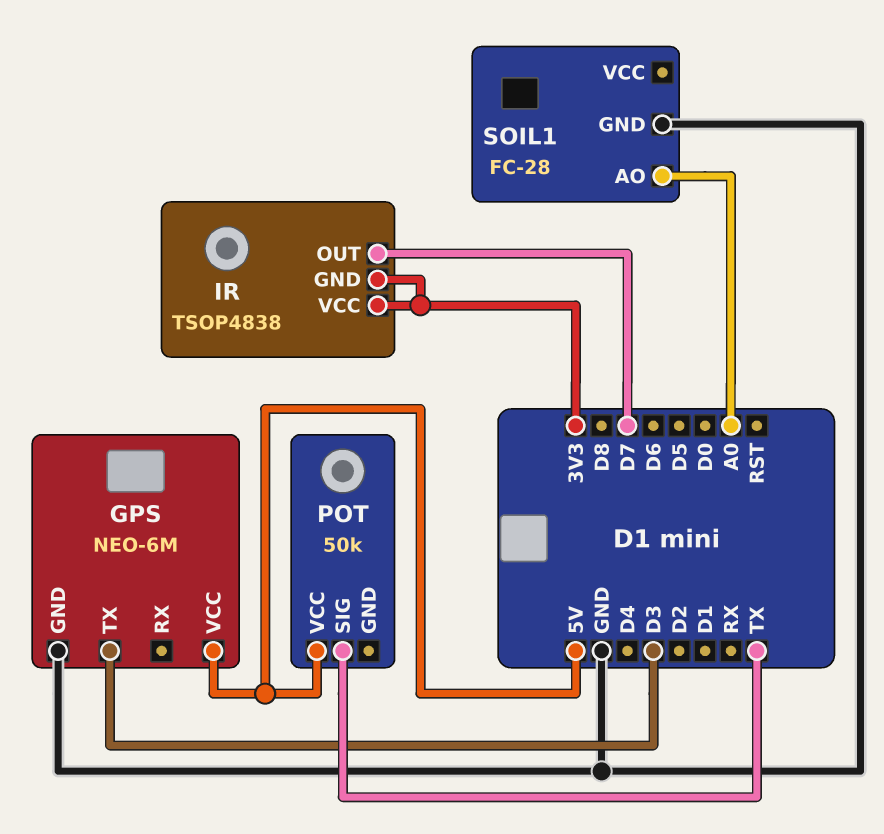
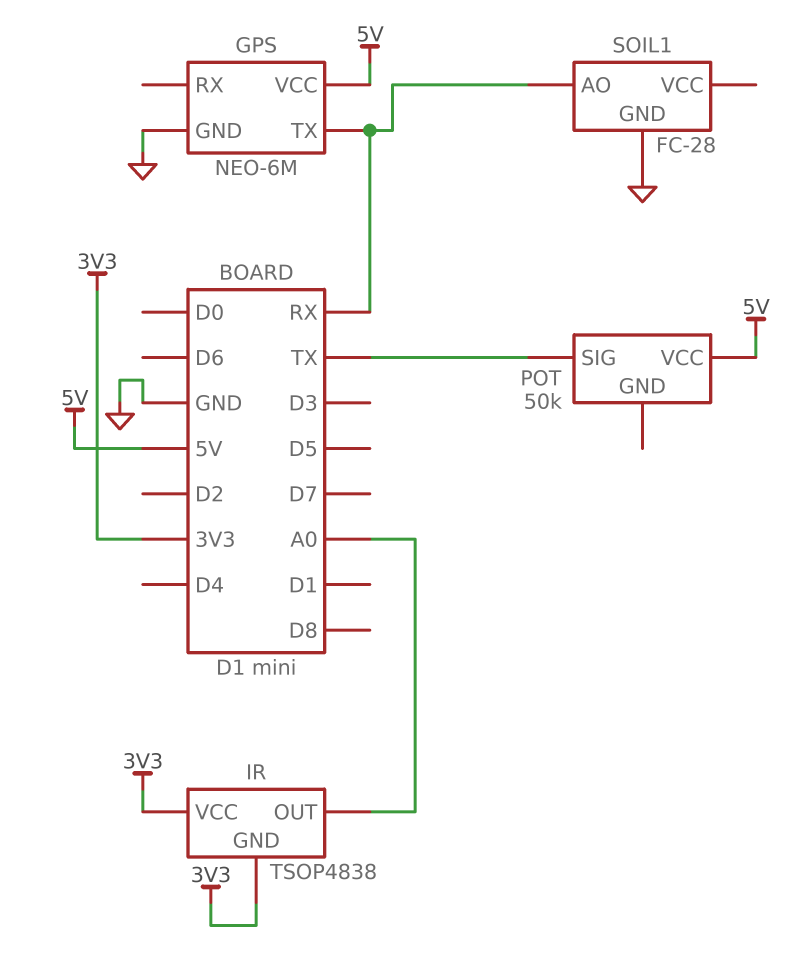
GPS pin TX: D3 -> RX
IR pin OUT: D7 -> A0
SOIL1 pin AO: A0 -> RX

